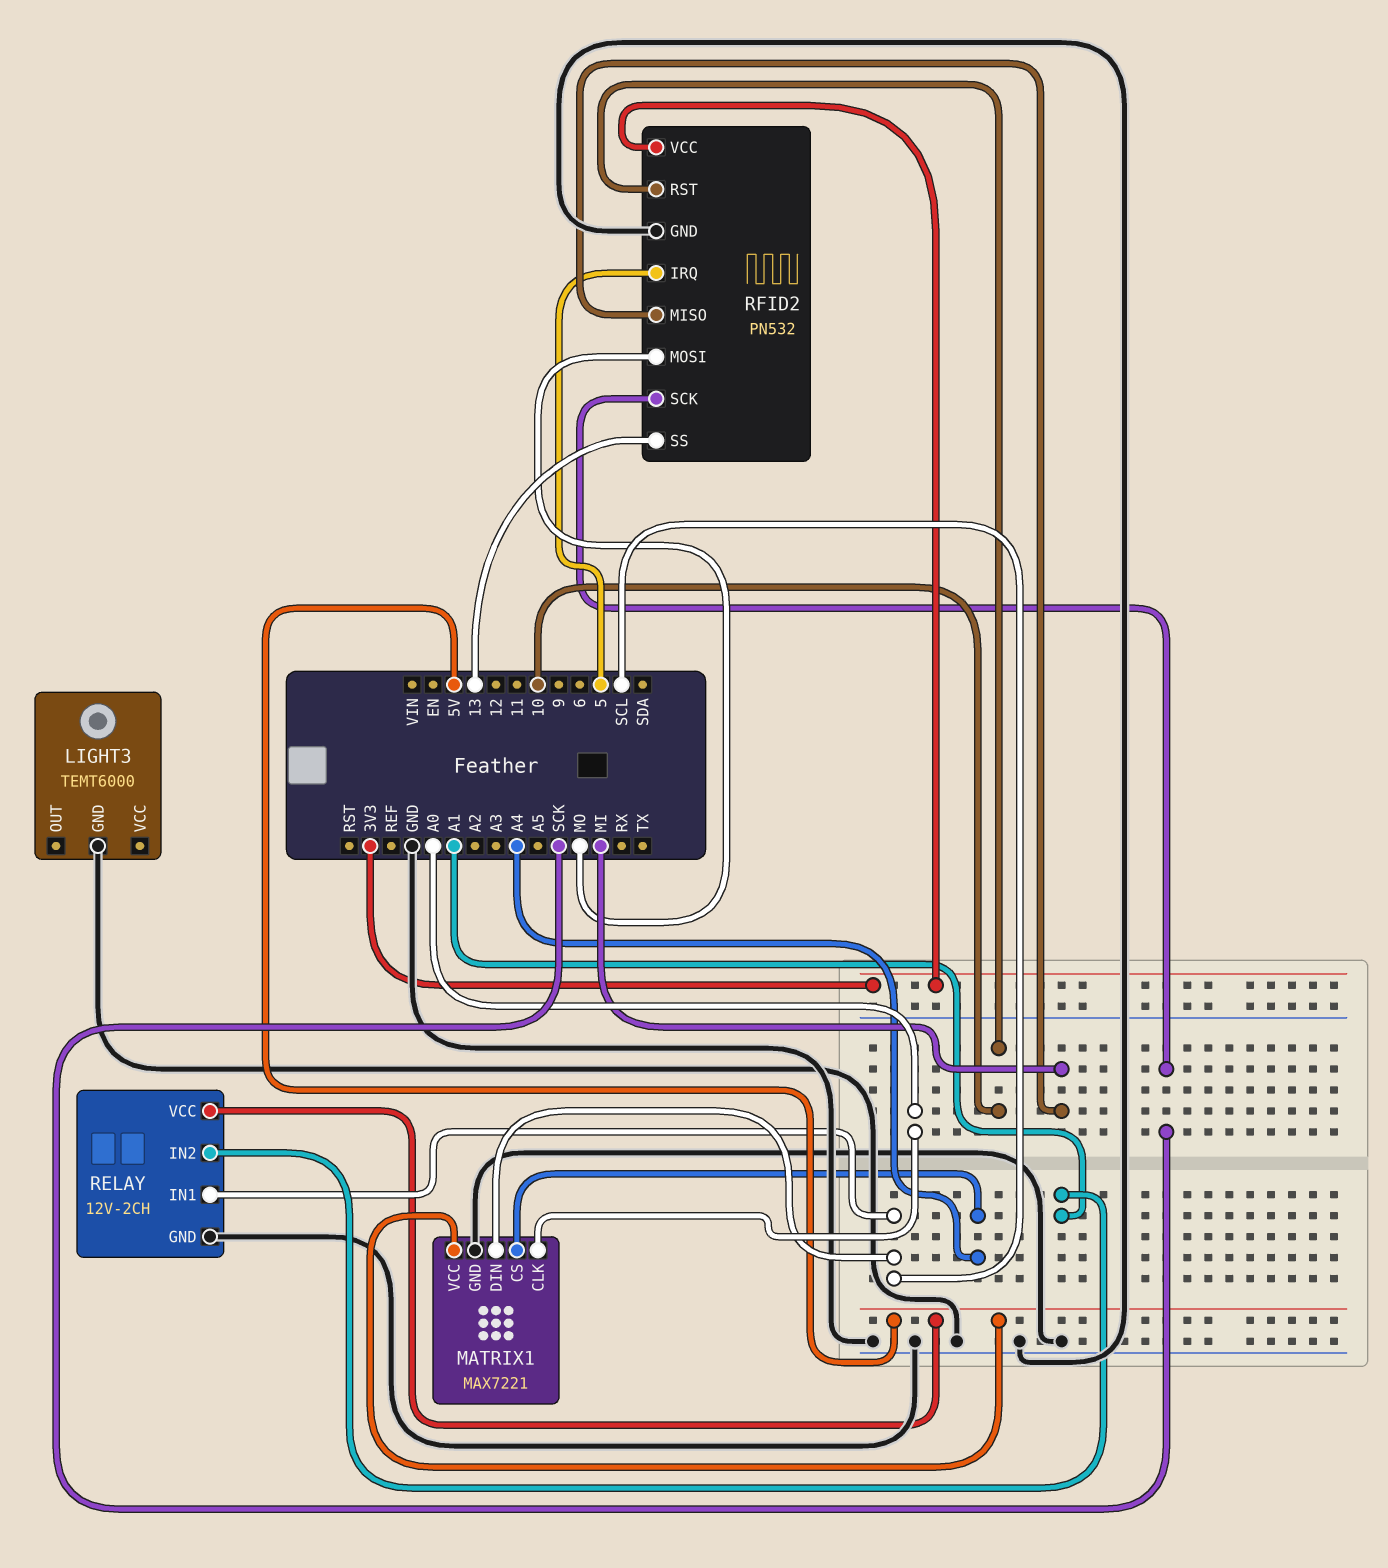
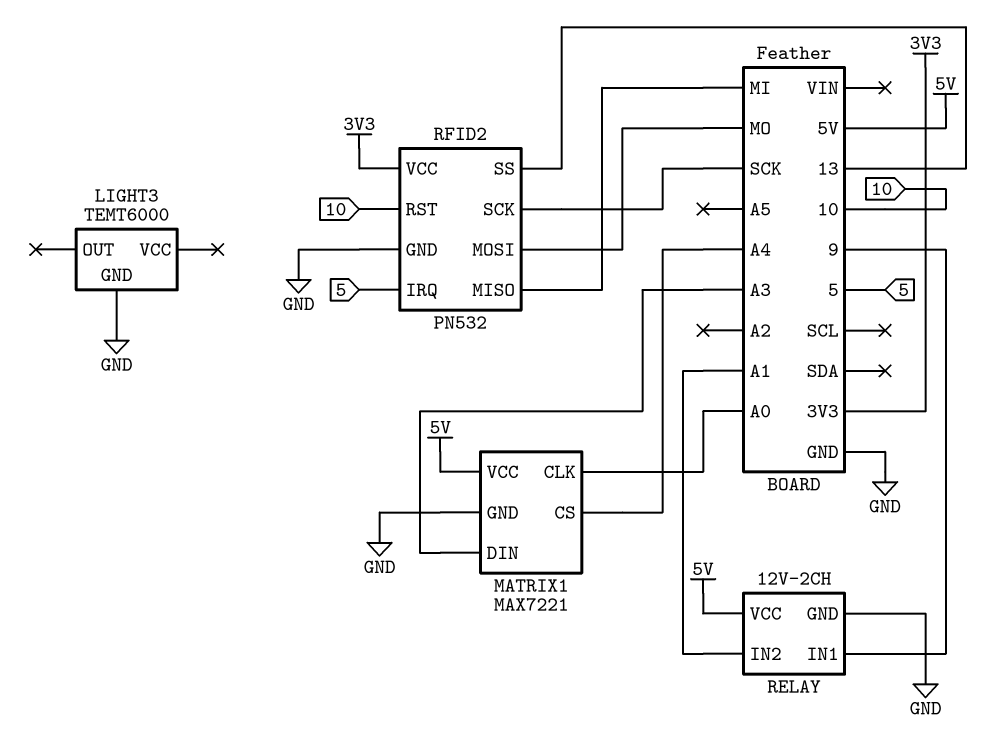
MATRIX1 pin DIN: SCL -> A3
RELAY pin IN1: SCL -> 9

